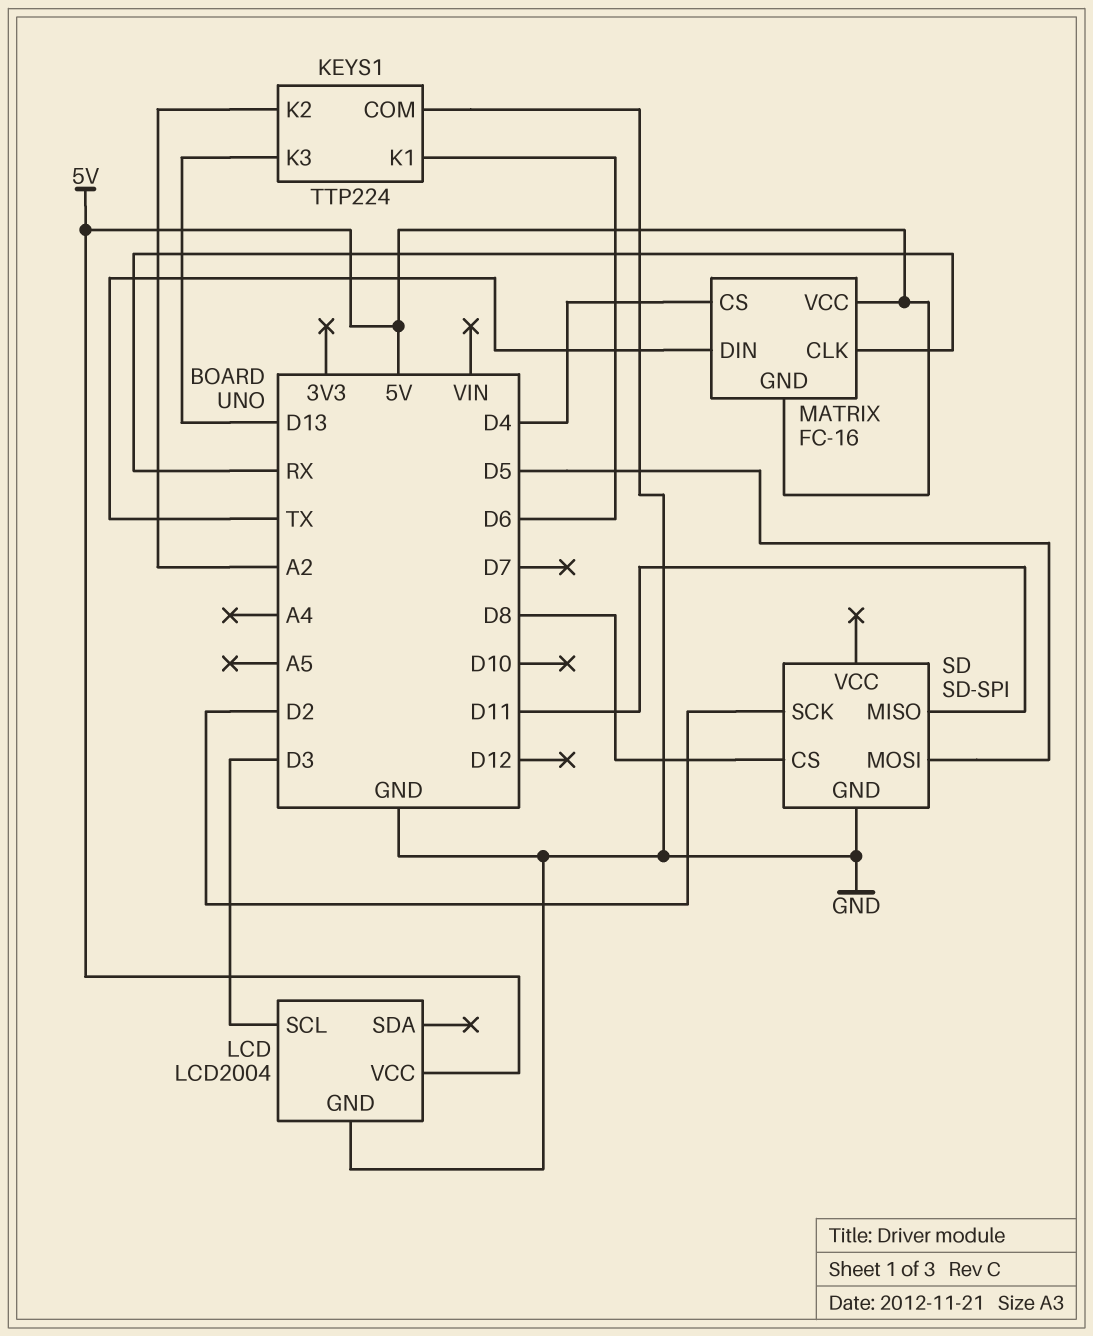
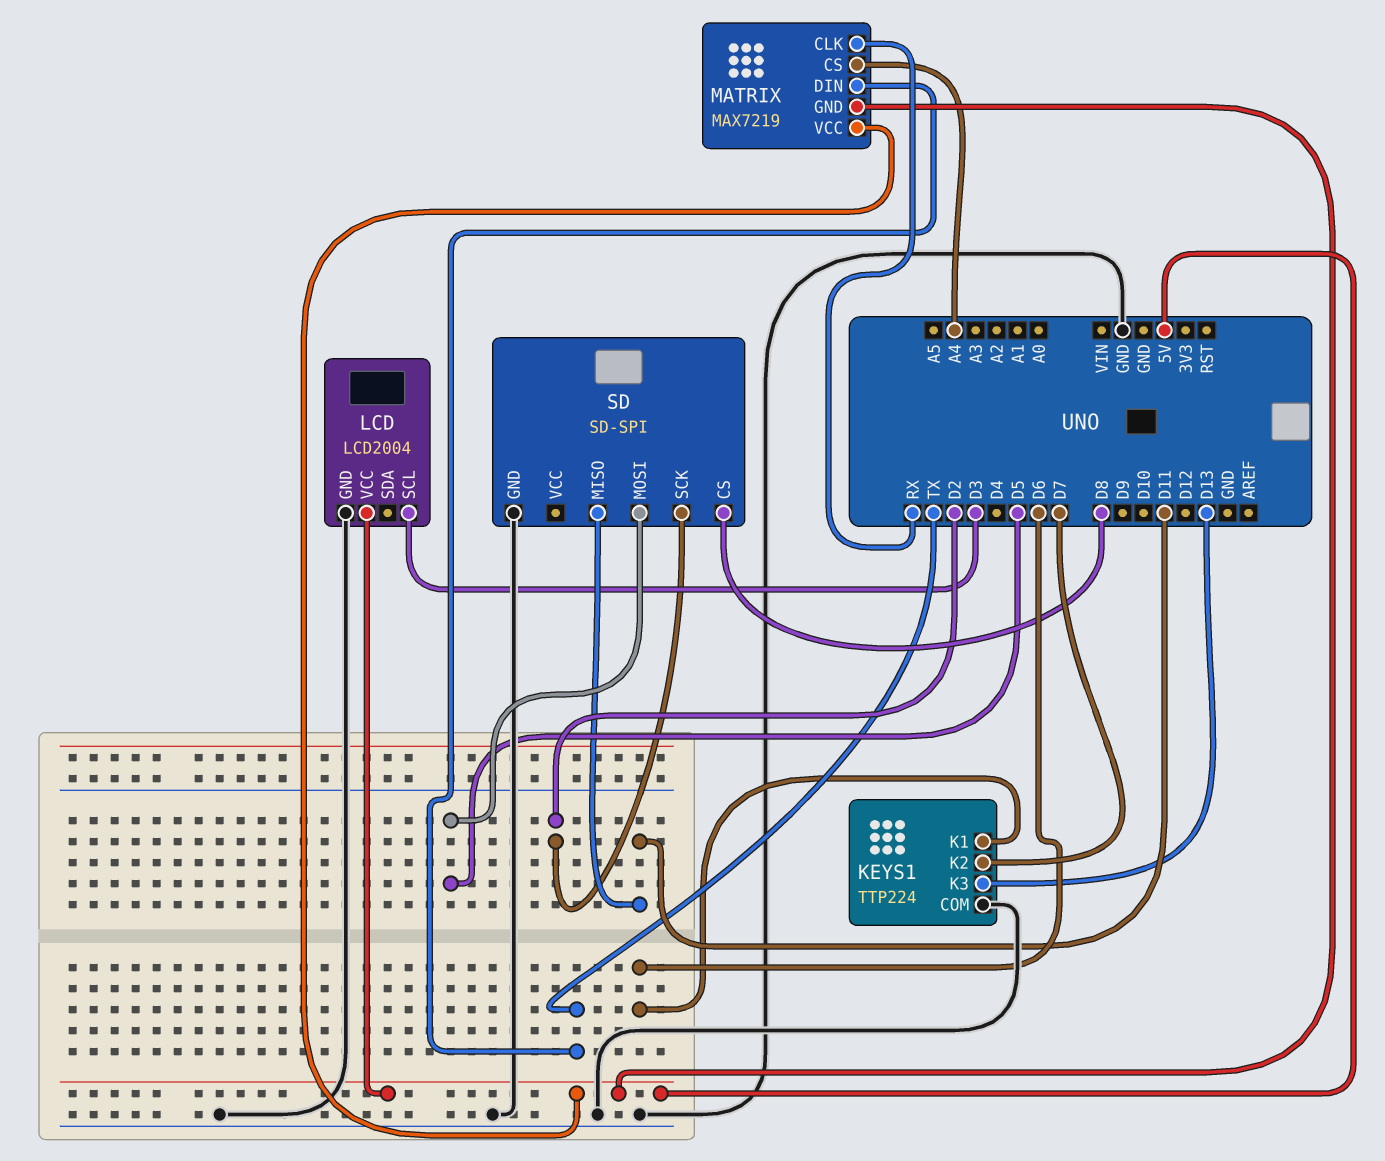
KEYS1 pin K2: A2 -> D7
MATRIX: FC-16 -> MAX7219
MATRIX pin CS: D4 -> A4

